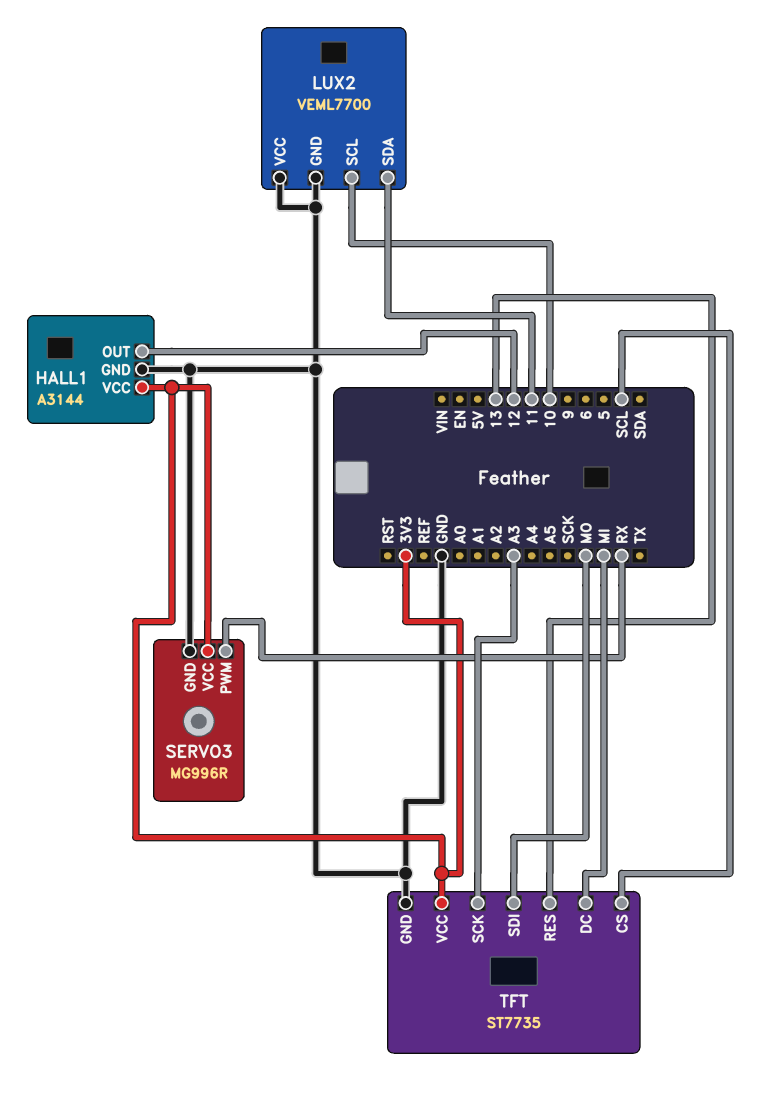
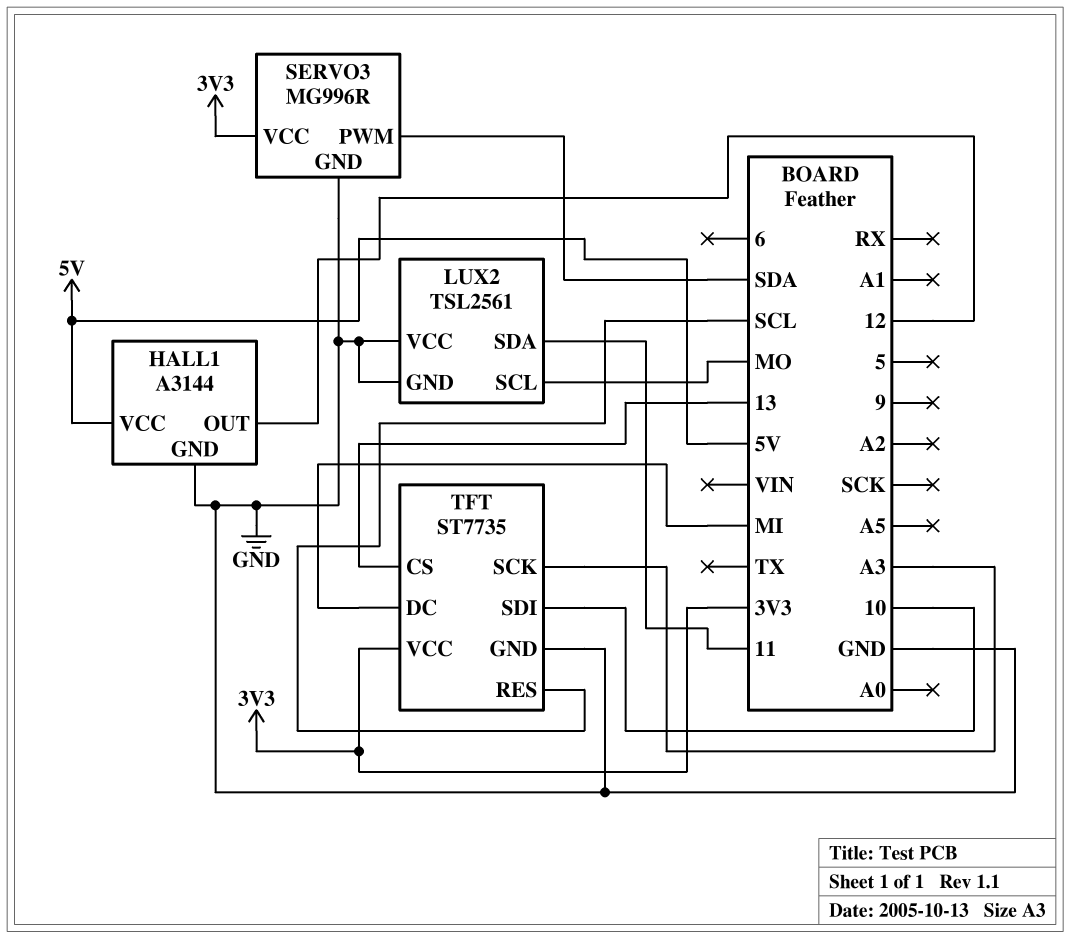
HALL1 pin VCC: 3V3 -> 5V
LUX2: VEML7700 -> TSL2561
LUX2 pin SCL: 10 -> MO
SERVO3 pin PWM: RX -> SDA
TFT pin CS: SCL -> 13
TFT pin RES: 13 -> SCL
TFT pin SDI: MO -> 10

